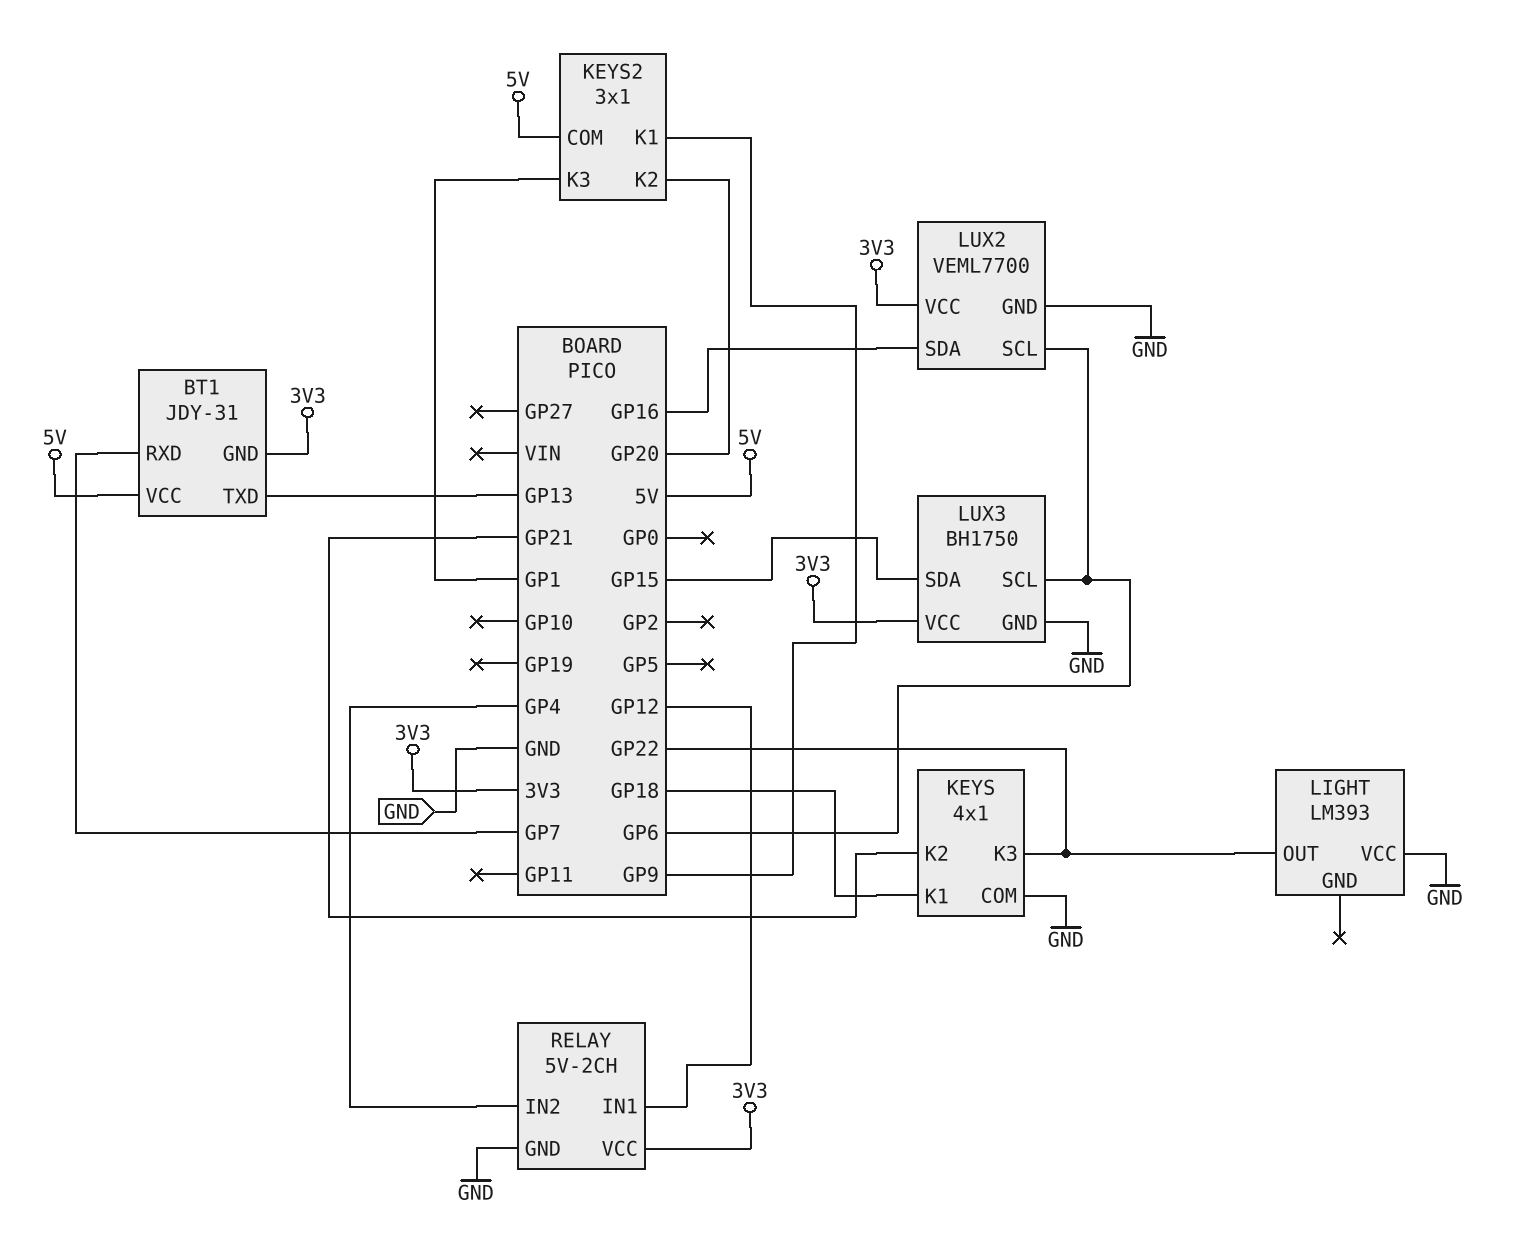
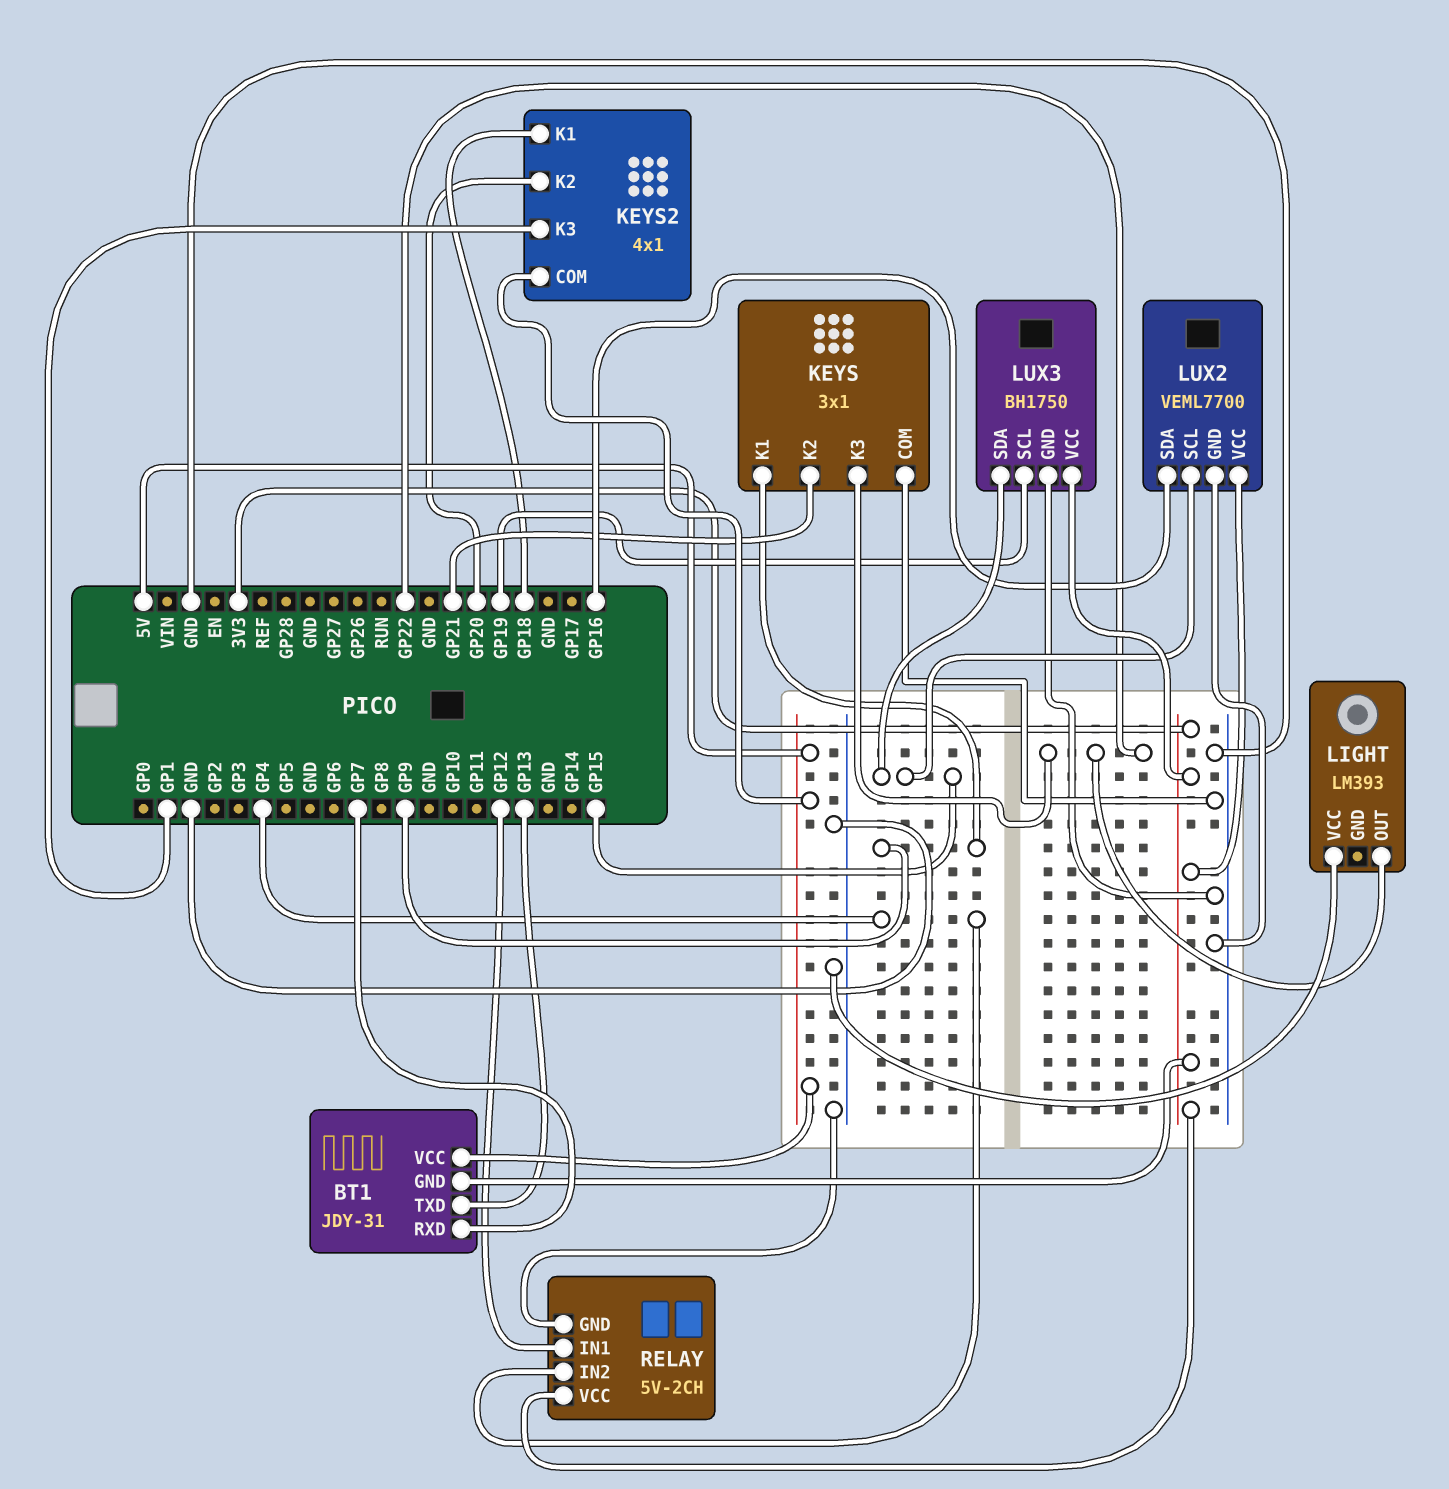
KEYS: 4x1 -> 3x1
KEYS pin K1: GP18 -> GP9
KEYS2: 3x1 -> 4x1
KEYS2 pin K1: GP9 -> GP18
LUX2 pin SCL: GP6 -> GP15
LUX3 pin SCL: GP6 -> GP19

